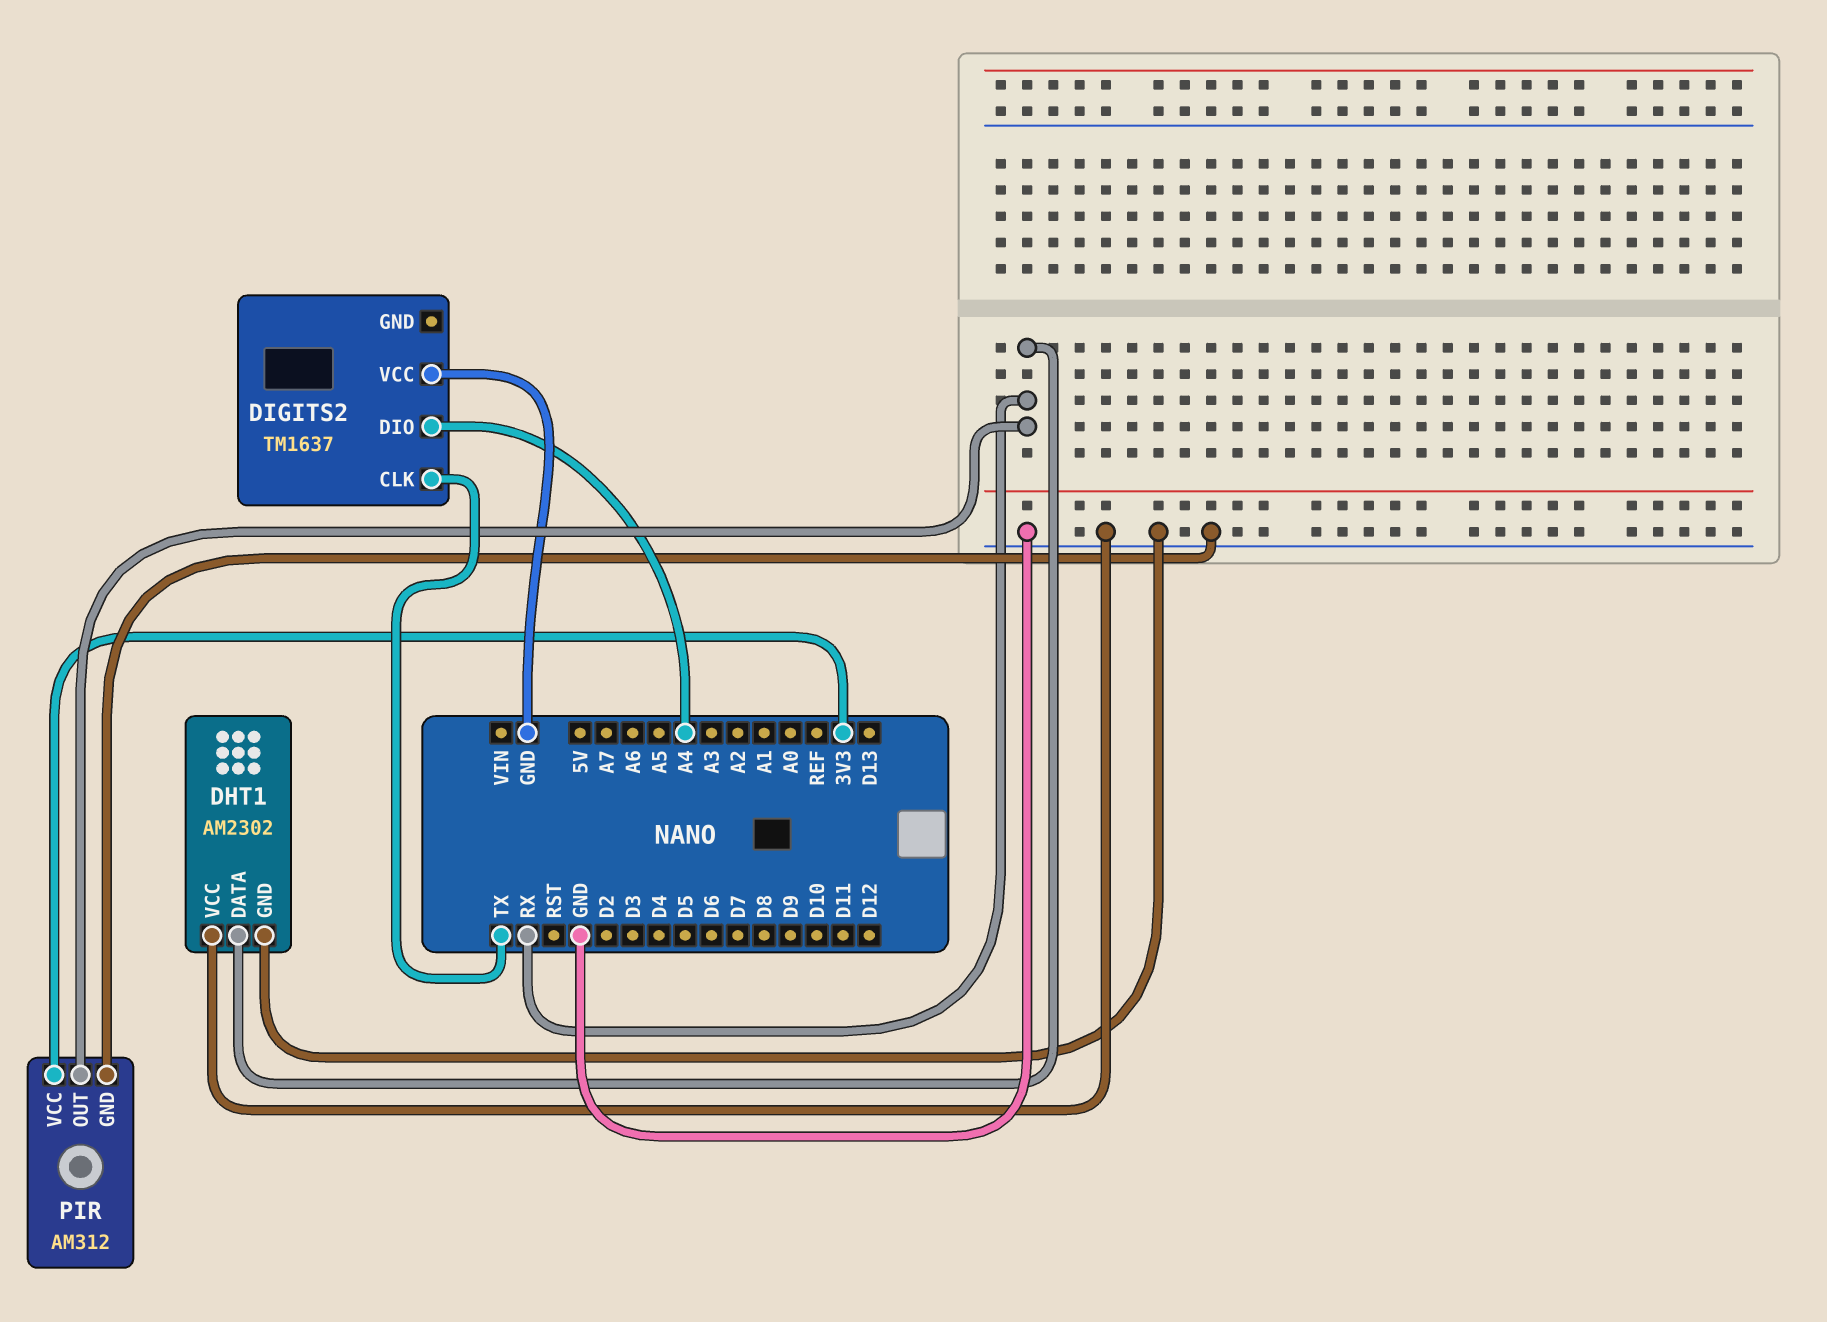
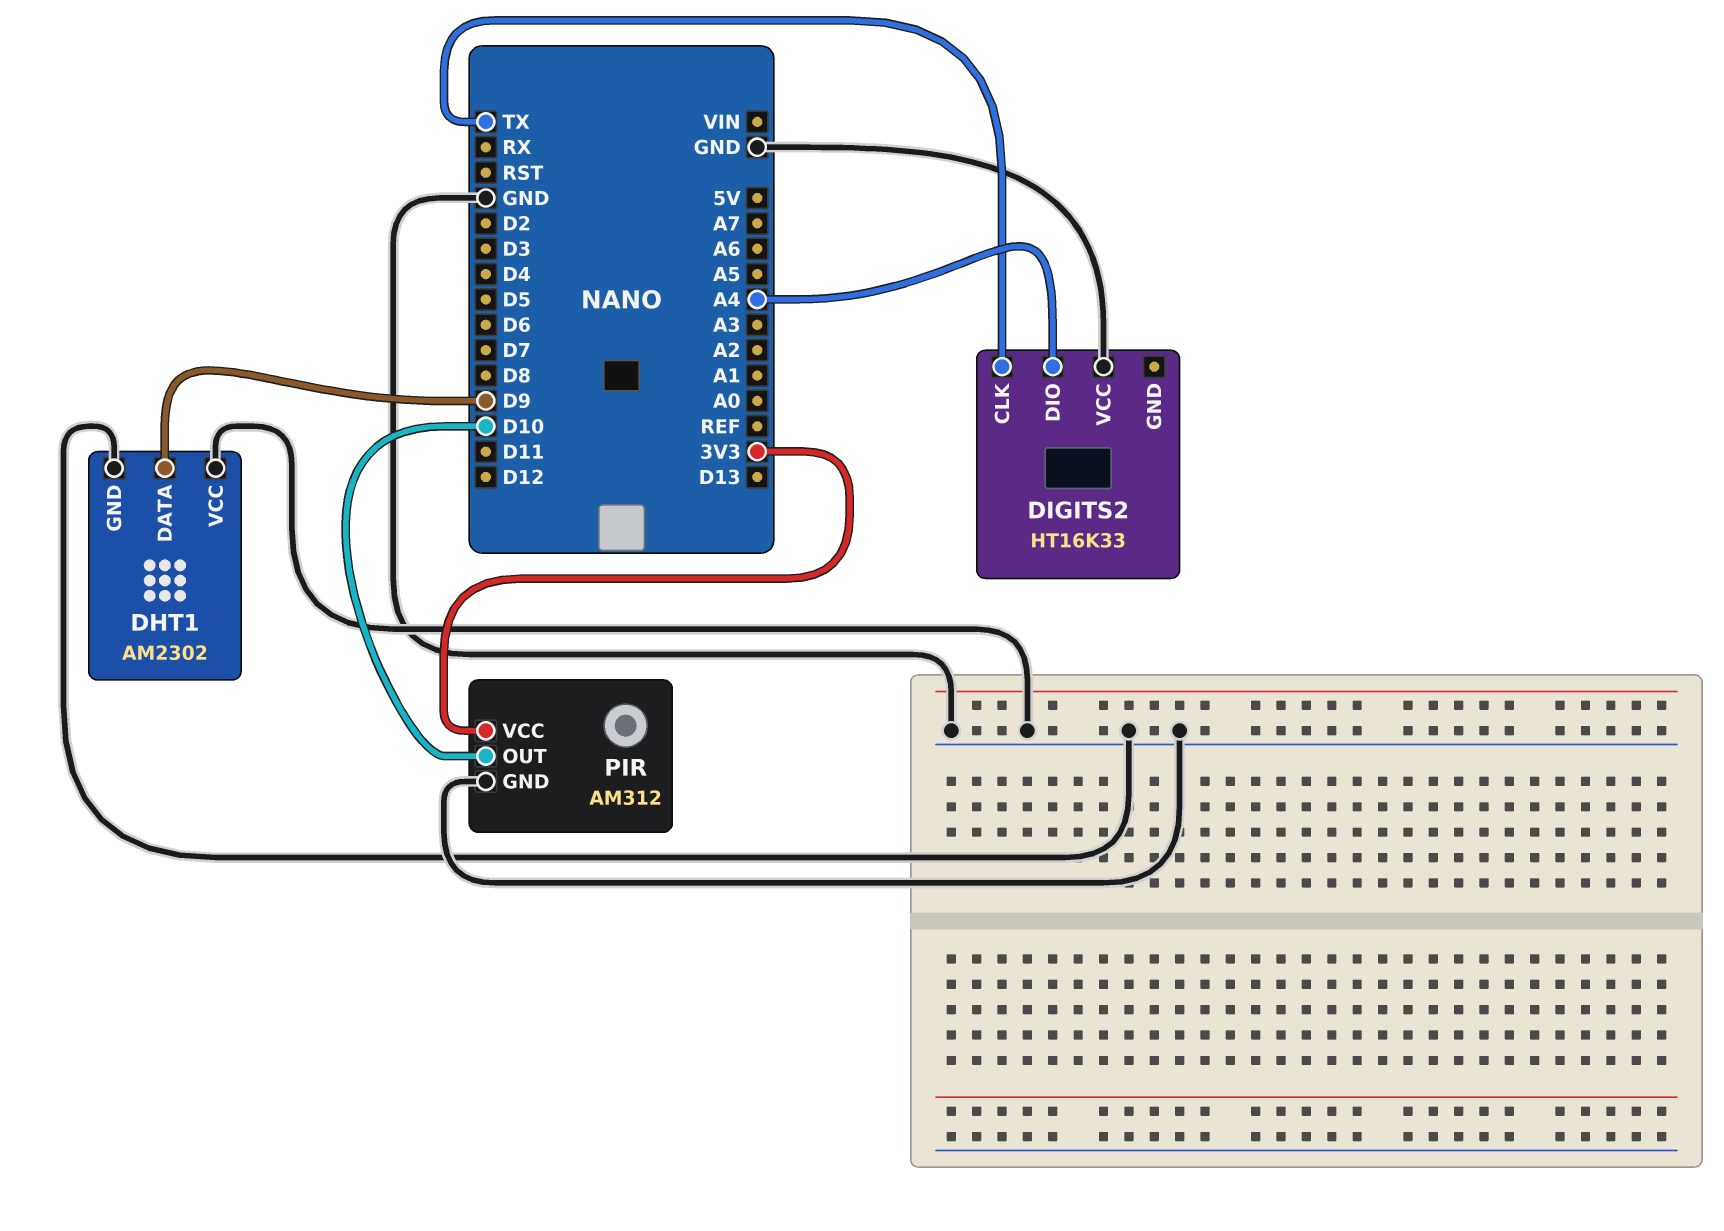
DHT1 pin DATA: RX -> D9
DIGITS2: TM1637 -> HT16K33
PIR pin OUT: RX -> D10

